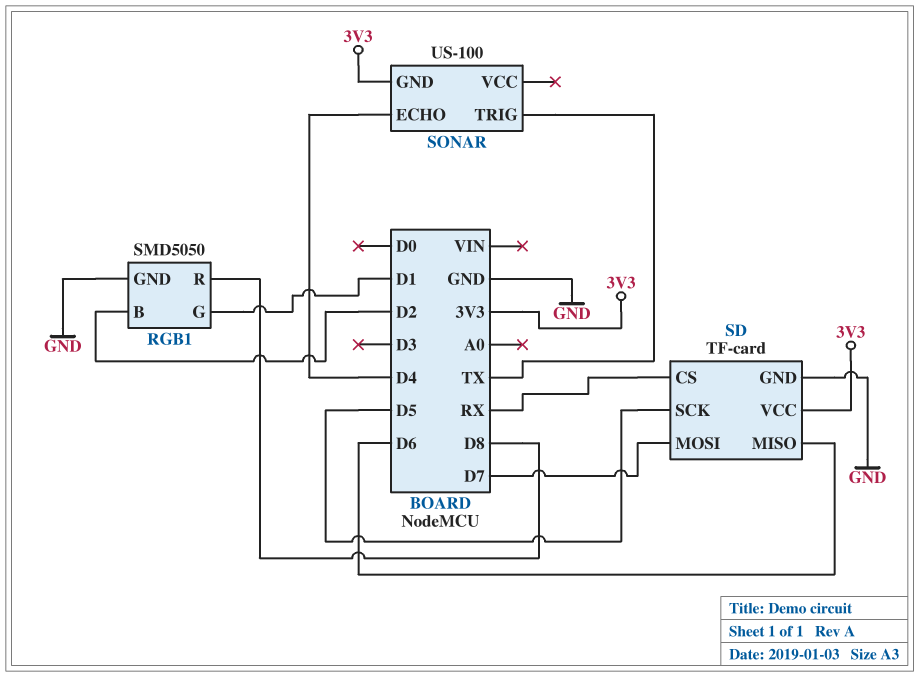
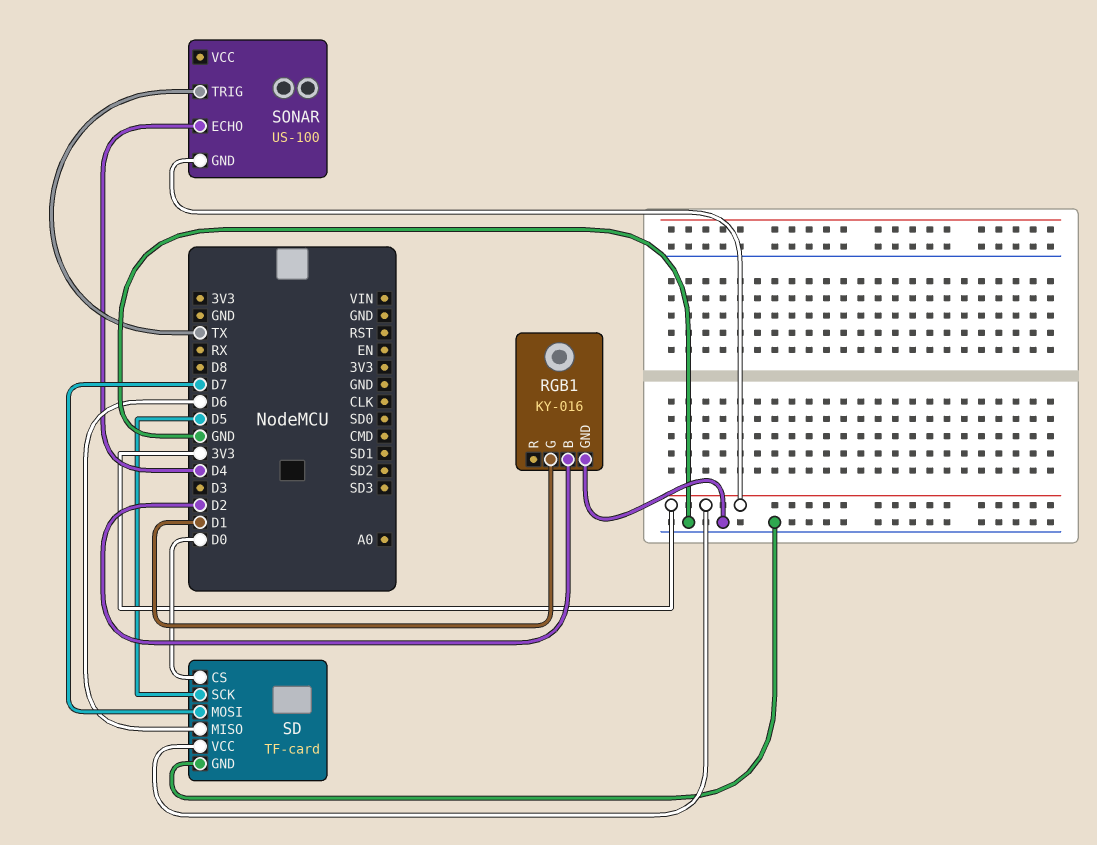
RGB1: SMD5050 -> KY-016
RGB1 pin R: D8 -> none
SD pin CS: RX -> D0

